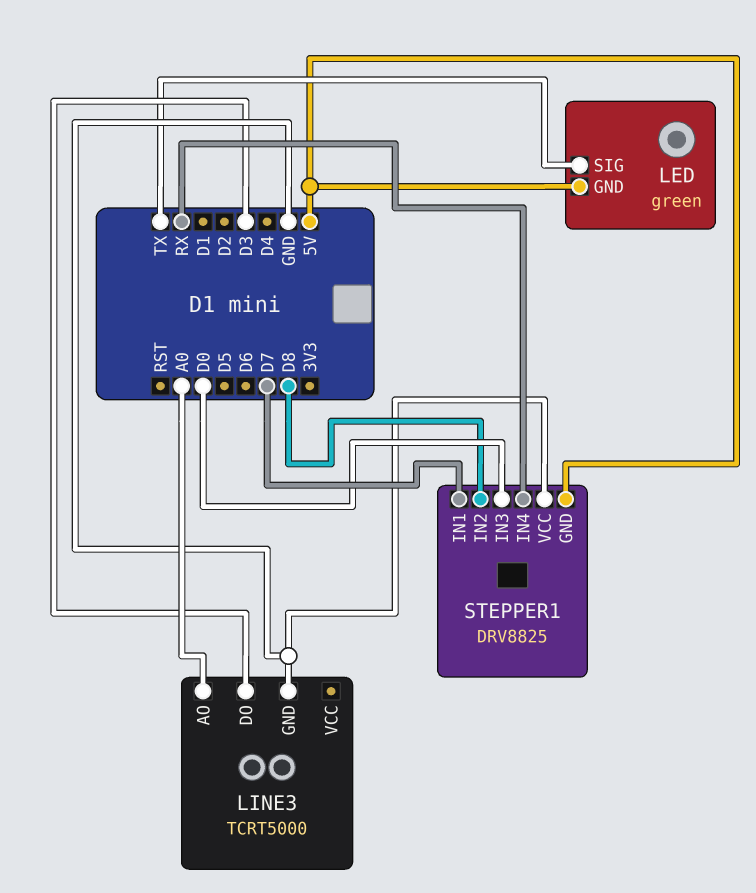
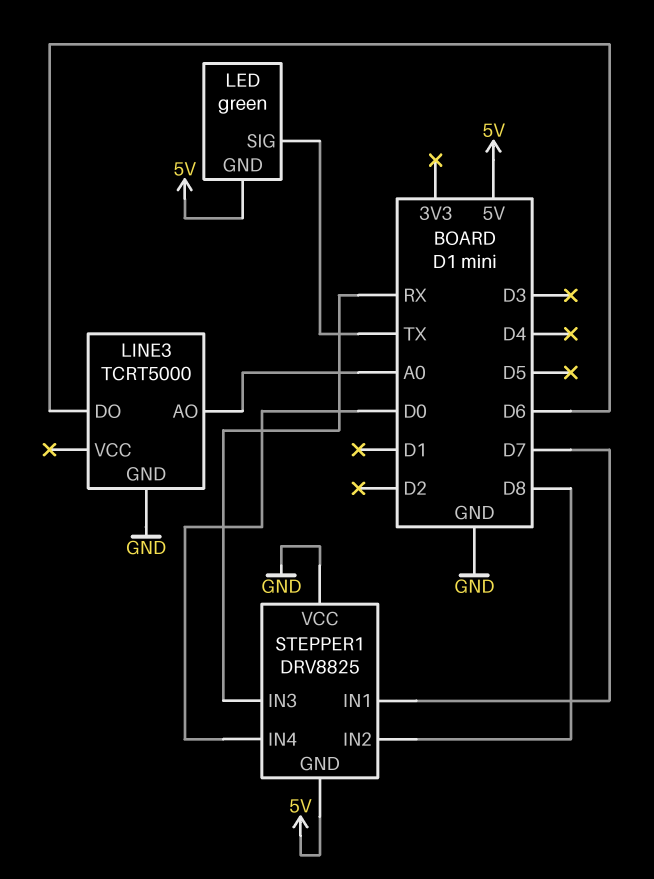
LINE3 pin DO: D3 -> D6
STEPPER1 pin IN3: D0 -> RX
STEPPER1 pin IN4: RX -> D0

